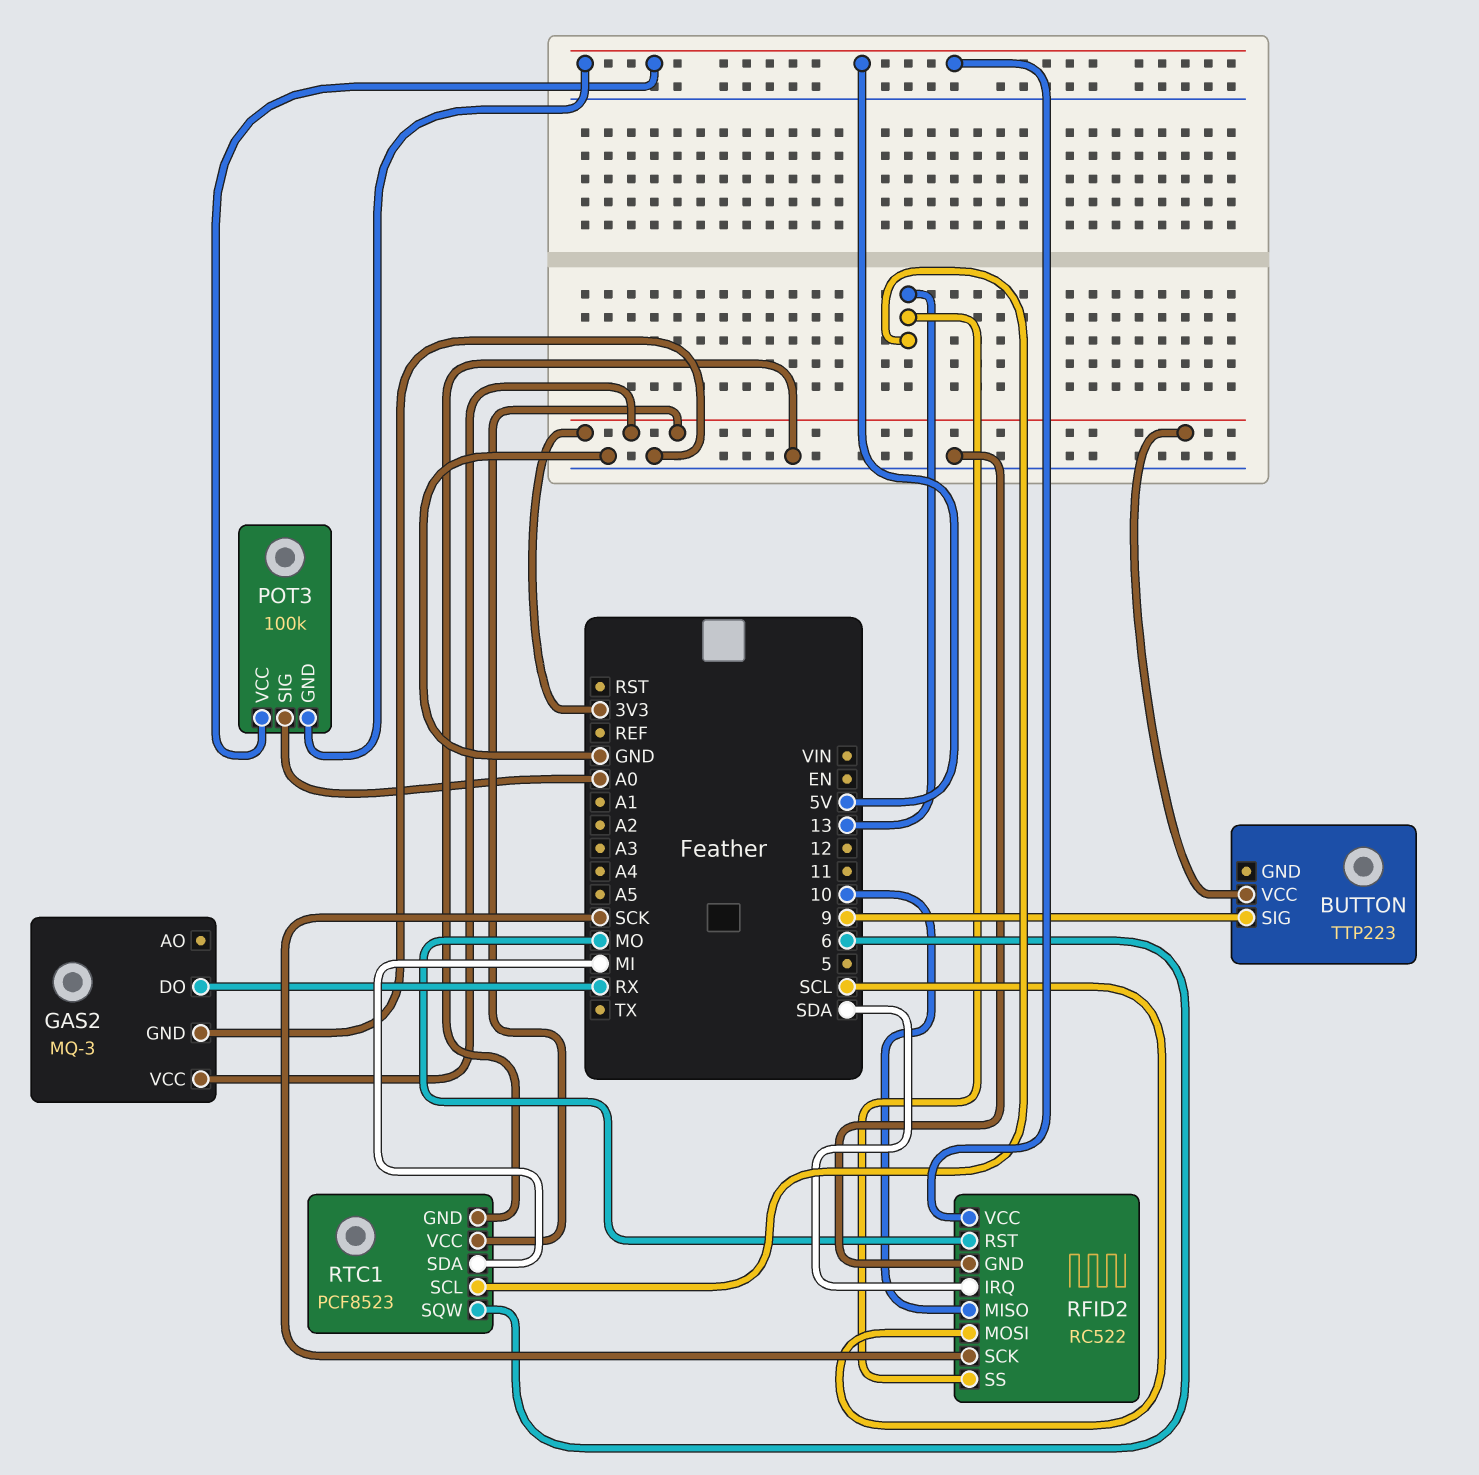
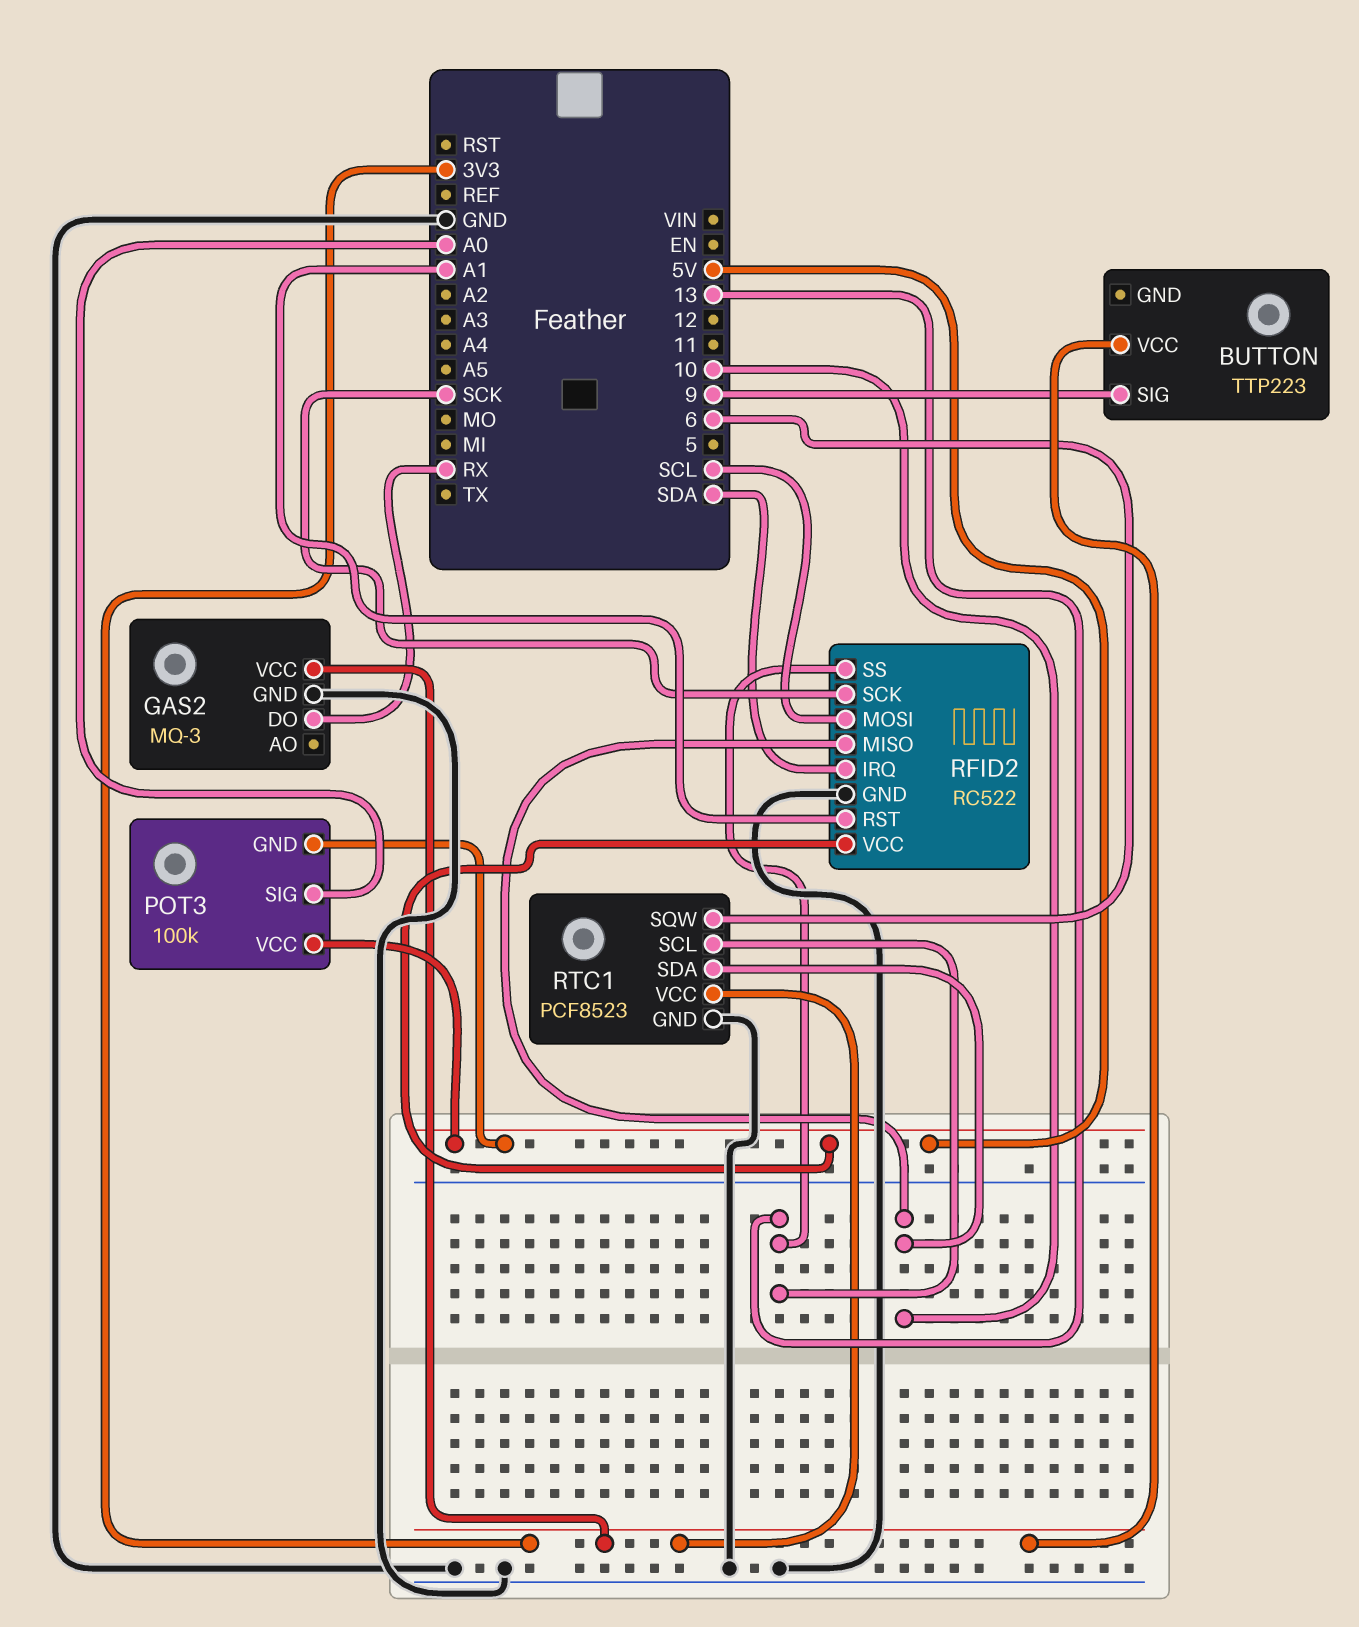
RFID2 pin RST: MO -> A1
RTC1 pin SDA: MI -> 10

